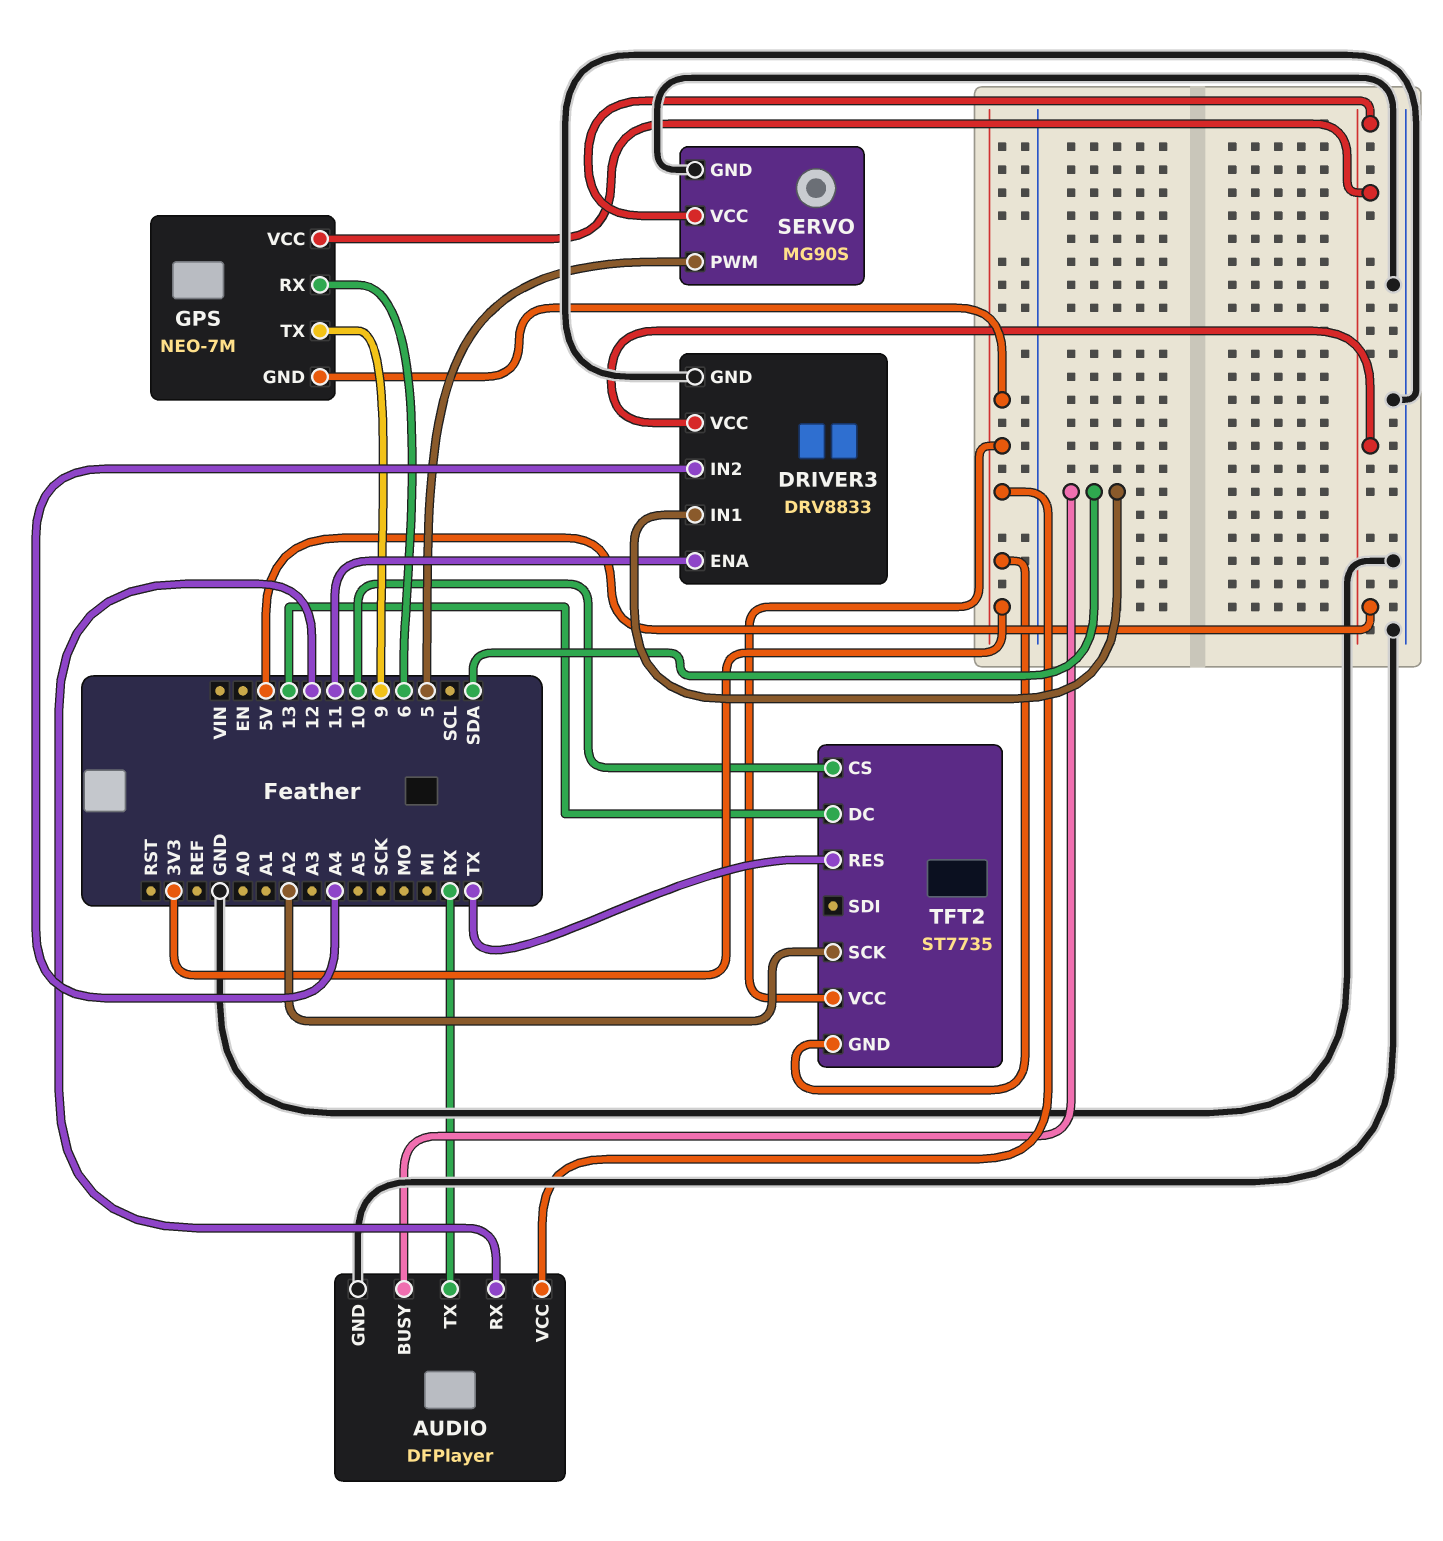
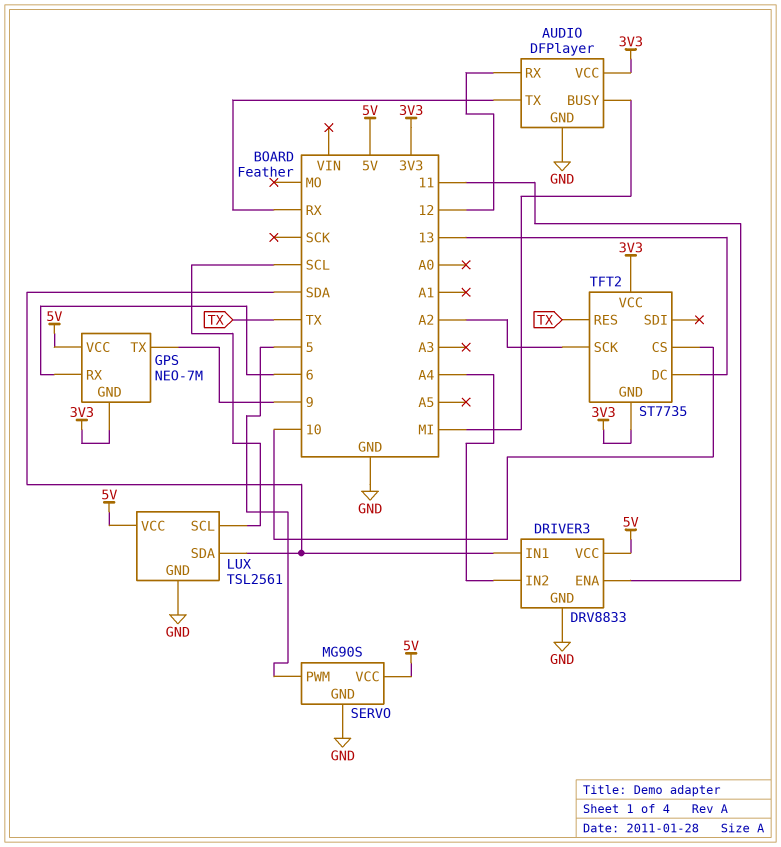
AUDIO pin BUSY: SDA -> MI
LUX: none -> TSL2561
LUX pin GND: none -> GND
LUX pin SCL: none -> SCL
LUX pin SDA: none -> SDA
LUX pin VCC: none -> 5V

